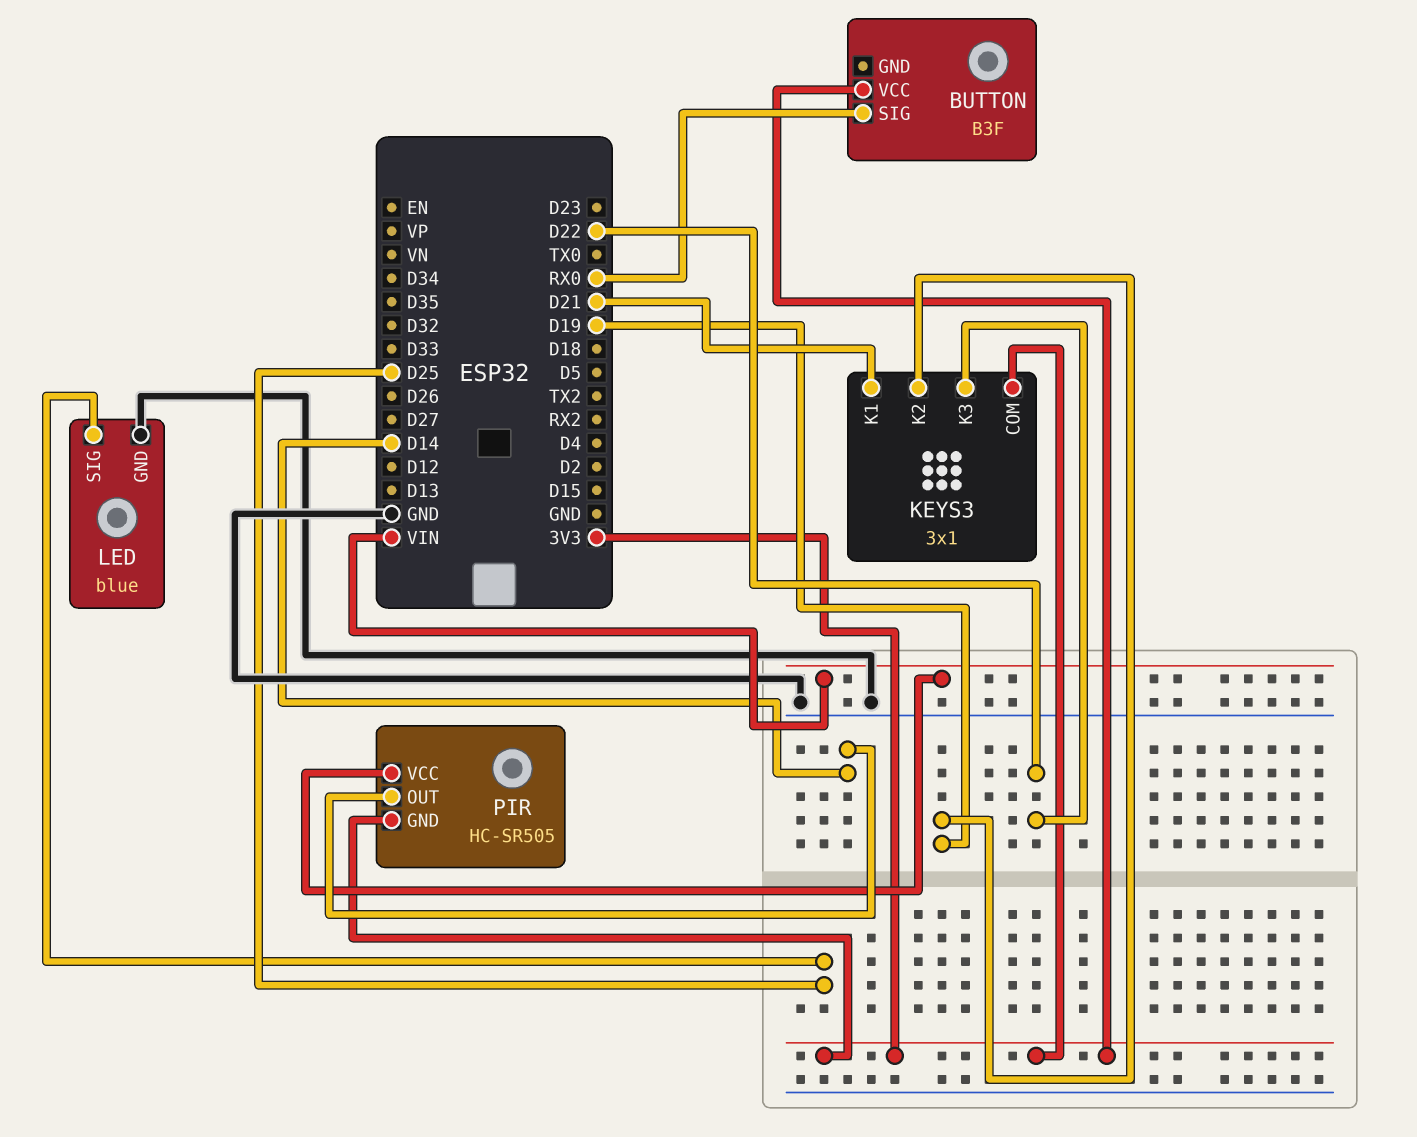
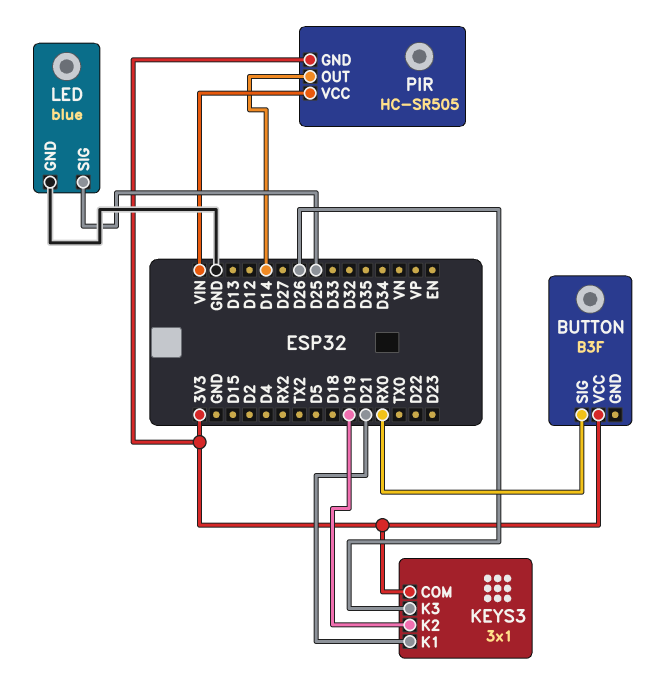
KEYS3 pin K3: D22 -> D26

